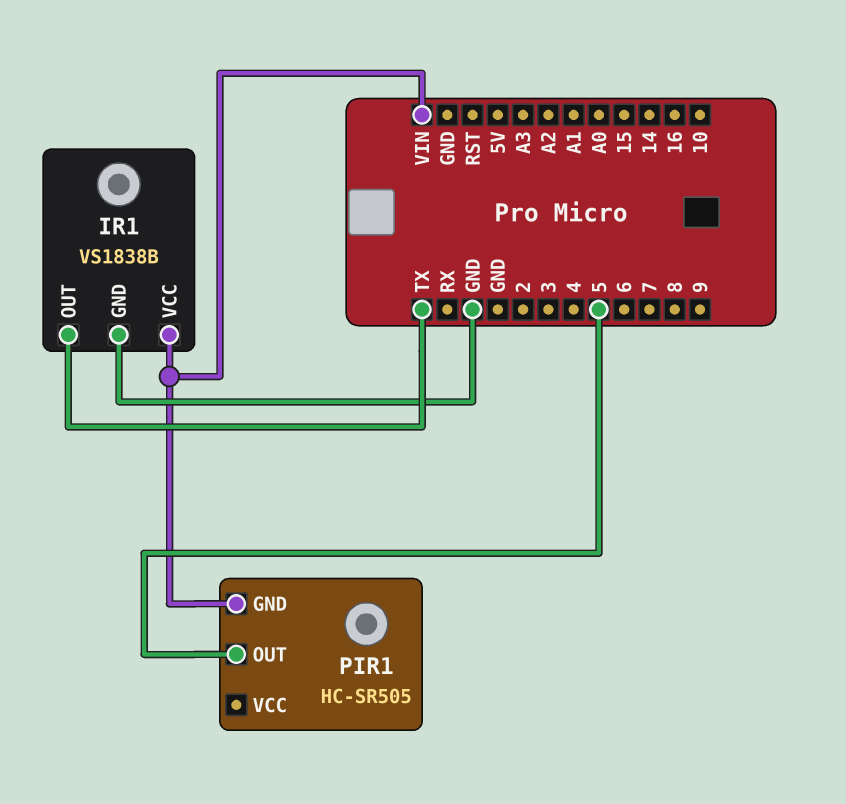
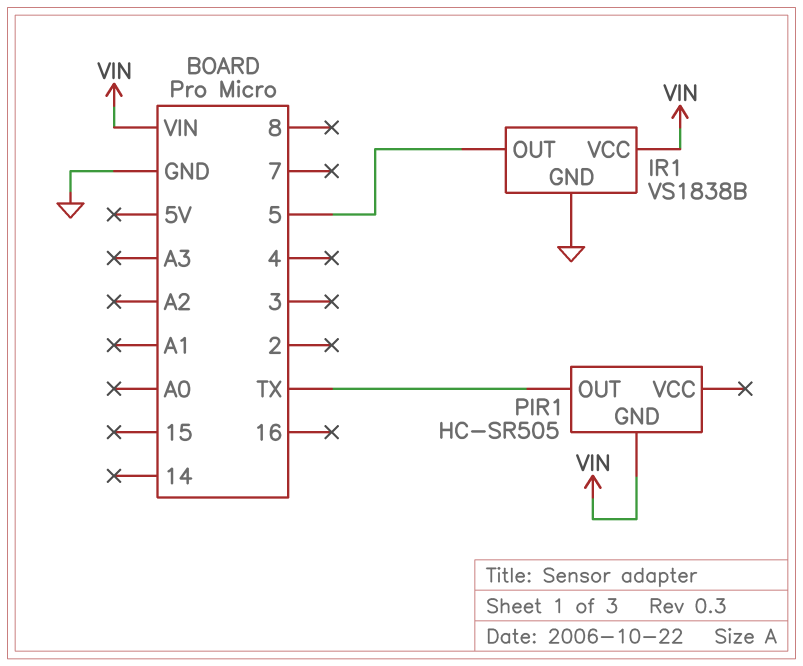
IR1 pin OUT: TX -> 5
PIR1 pin OUT: 5 -> TX

